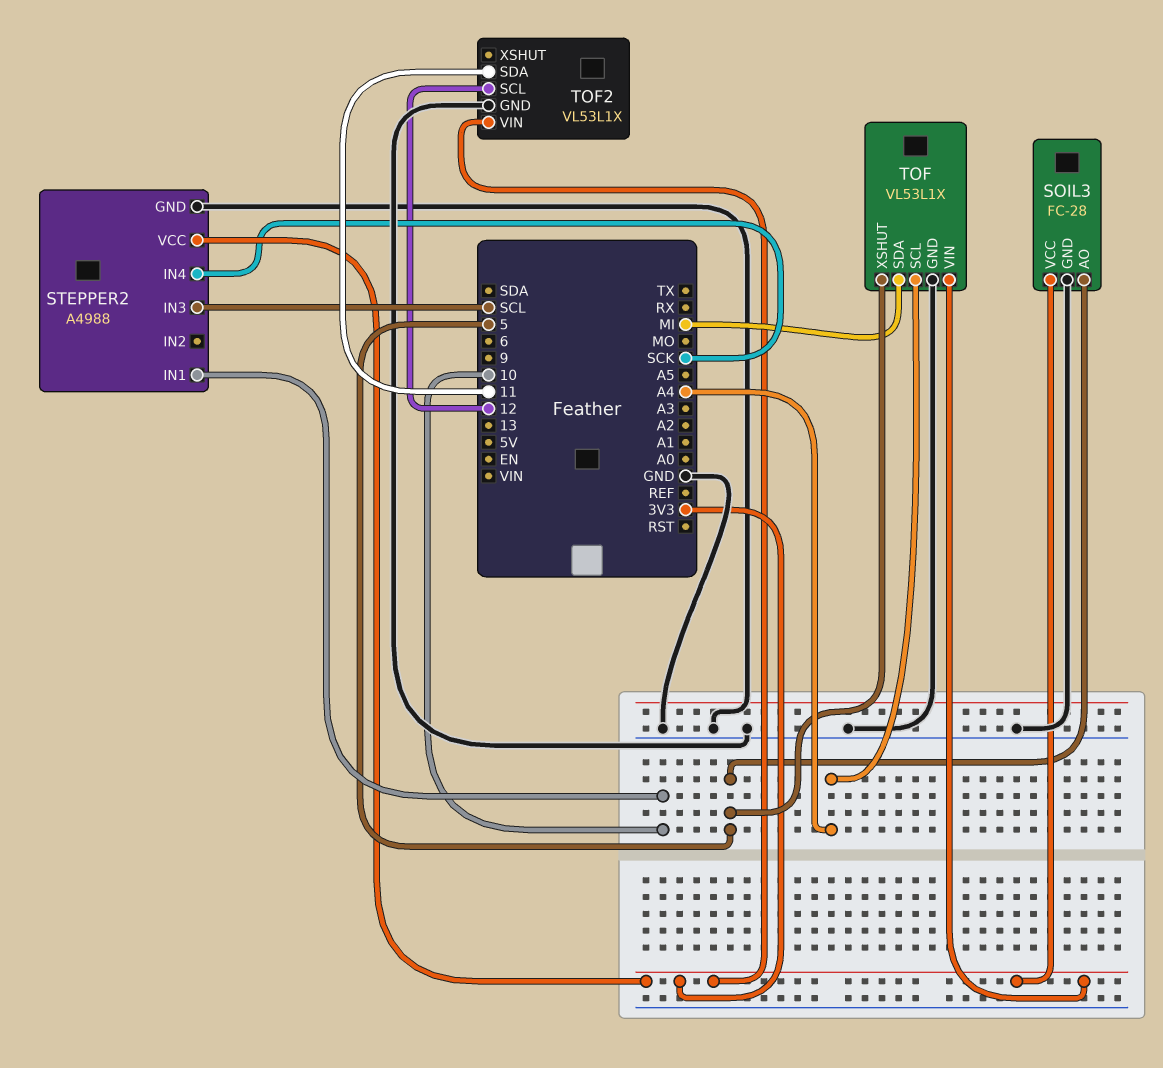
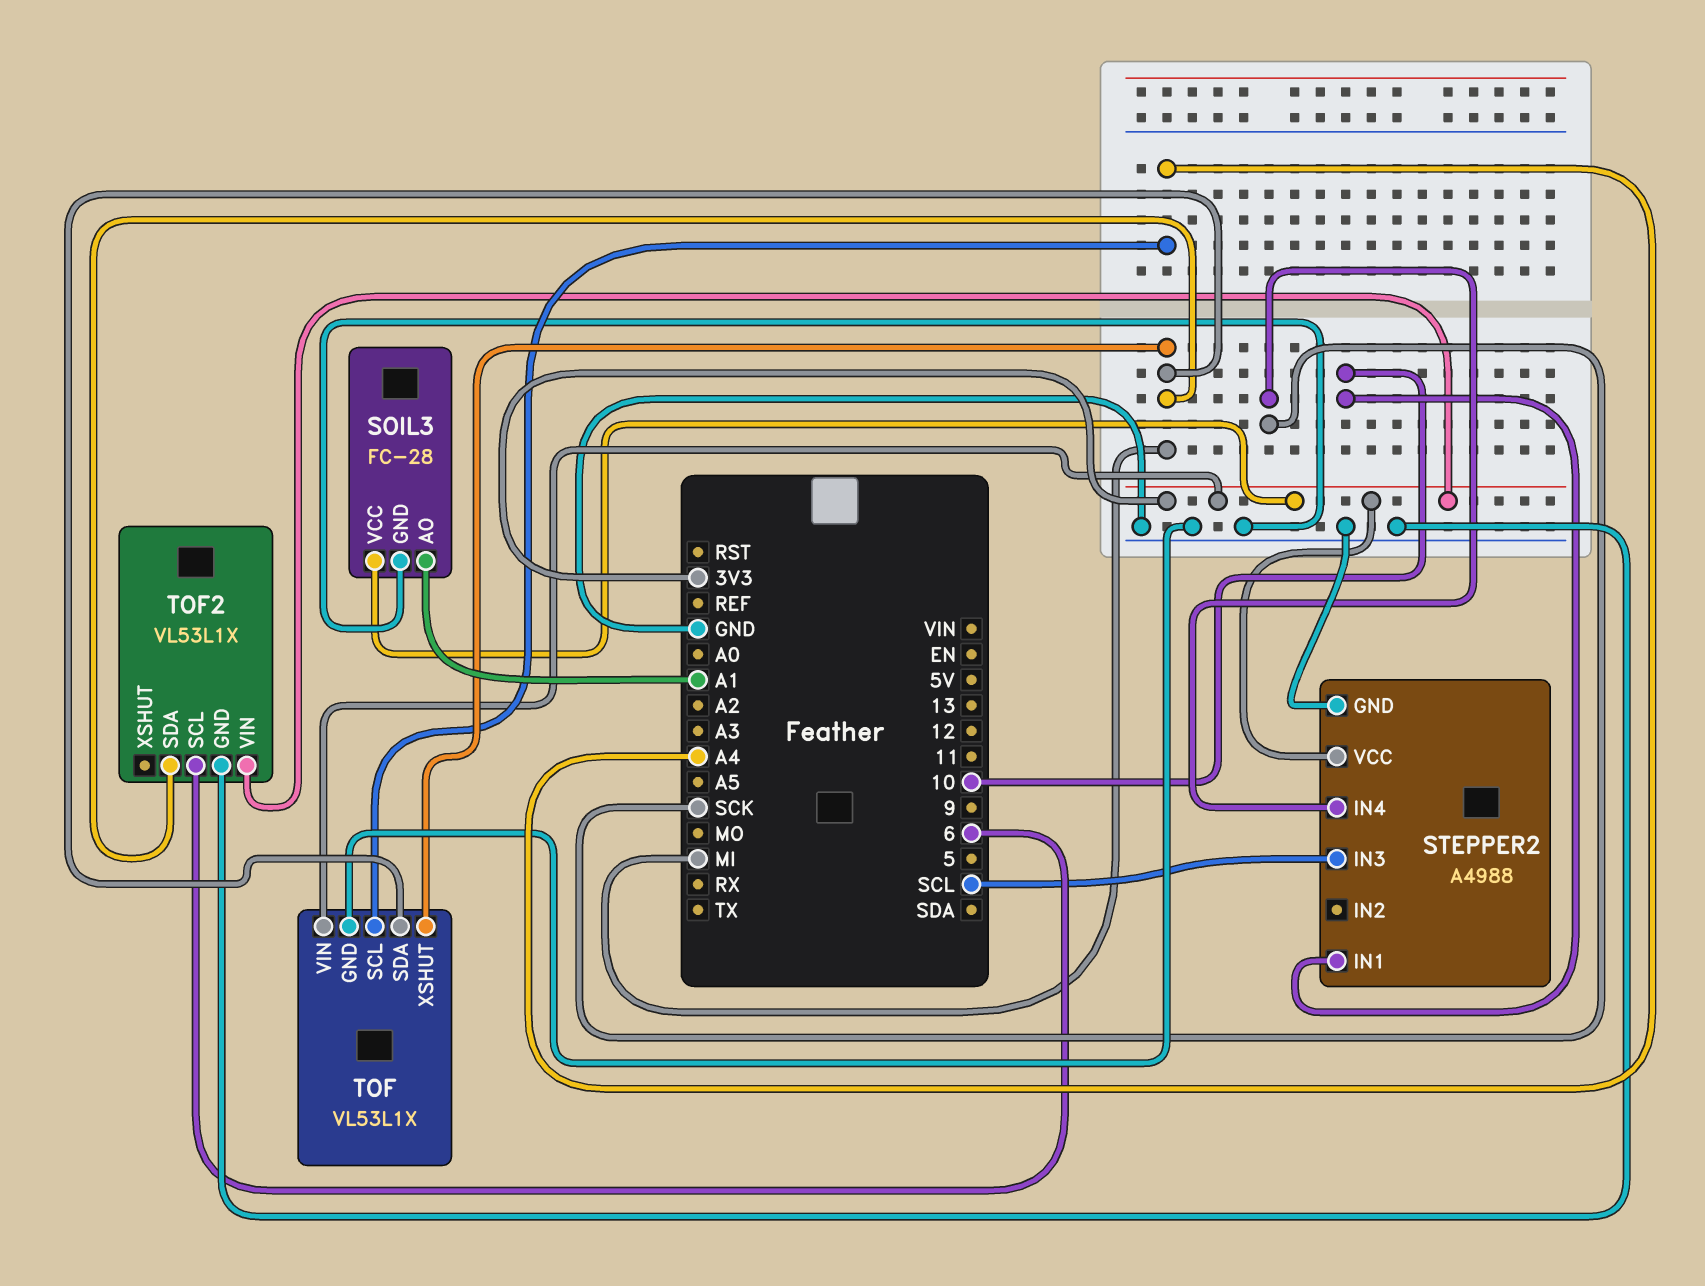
SOIL3 pin AO: 5 -> A1
TOF pin XSHUT: 5 -> MI
TOF2 pin SCL: 12 -> 6
TOF2 pin SDA: 11 -> MI

